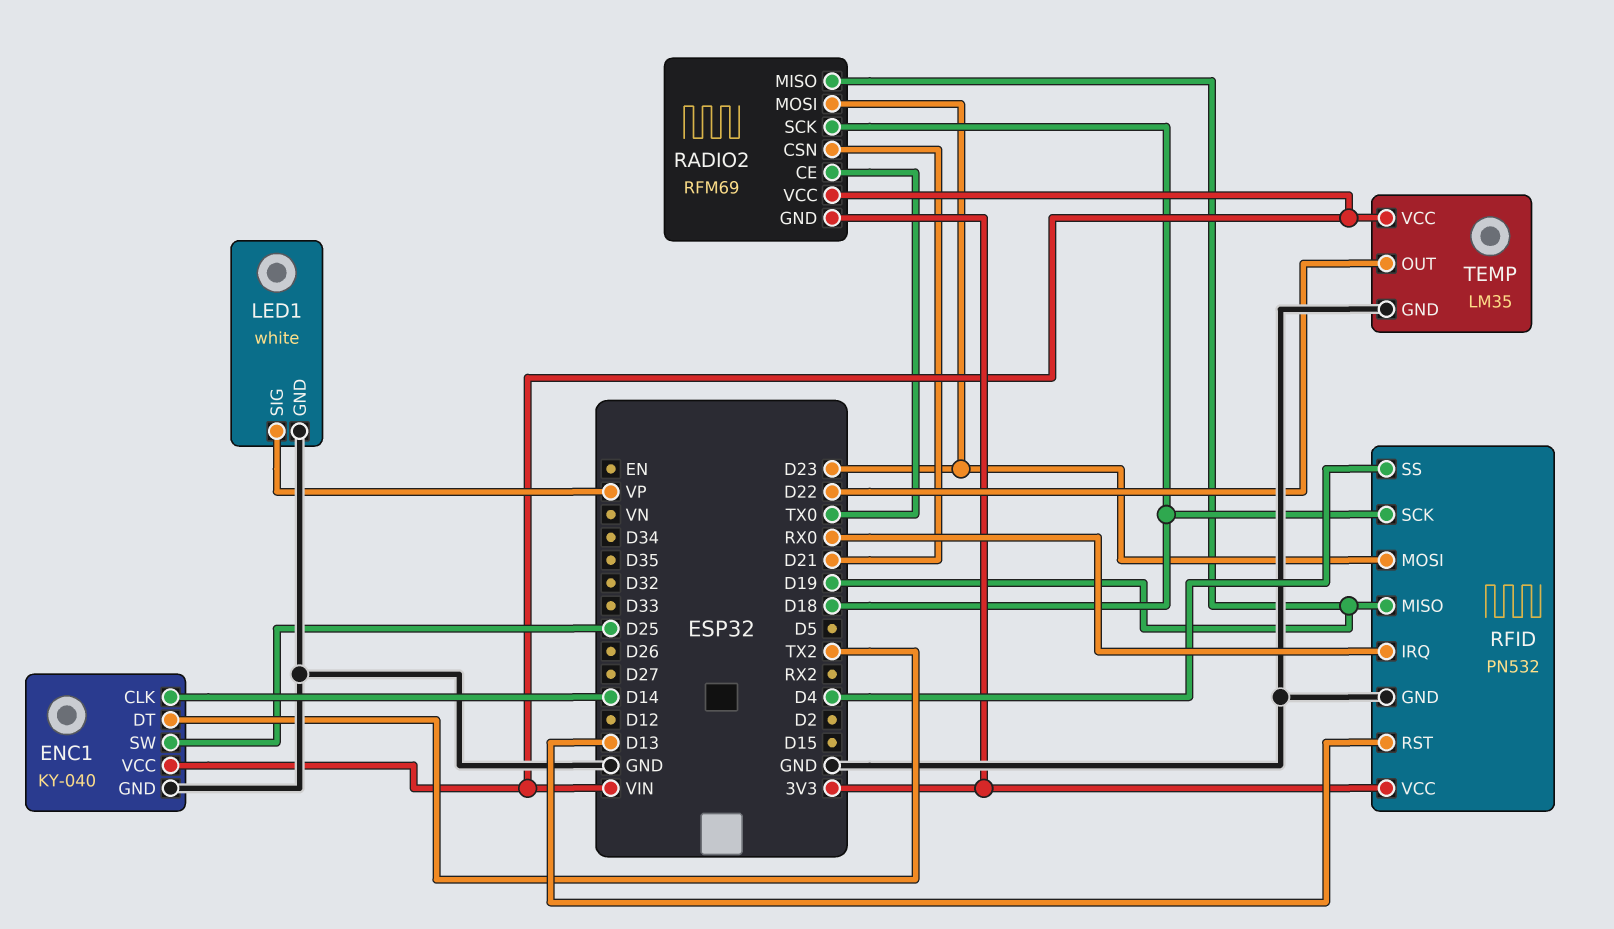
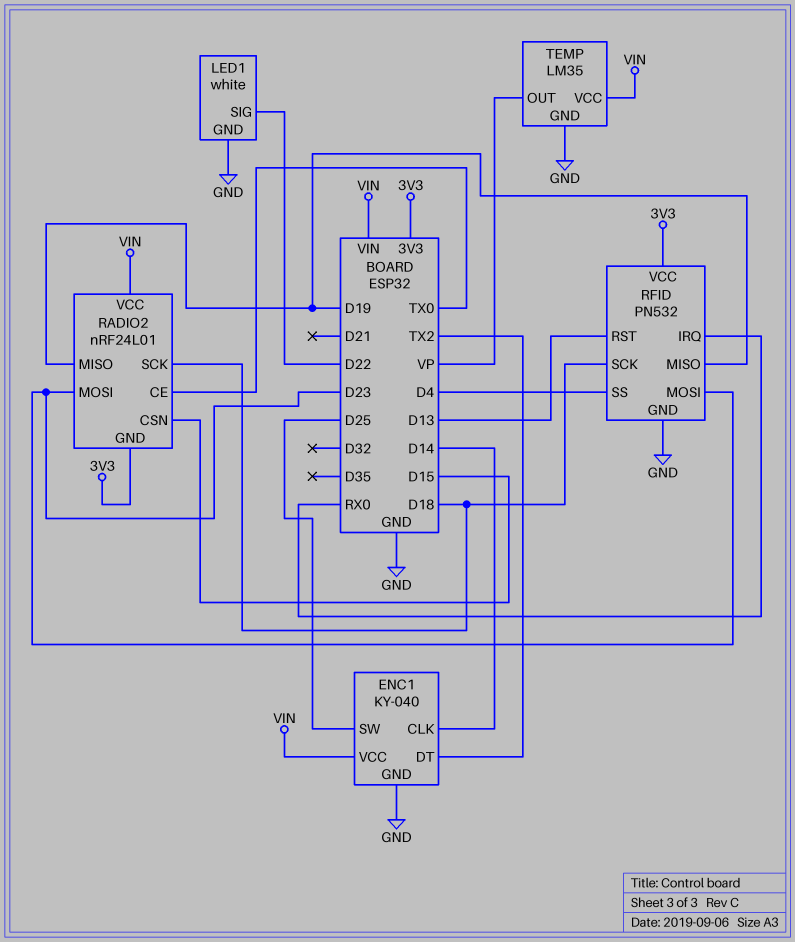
LED1 pin SIG: VP -> D22
RADIO2: RFM69 -> nRF24L01
RADIO2 pin CSN: D21 -> D15
TEMP pin OUT: D22 -> VP

